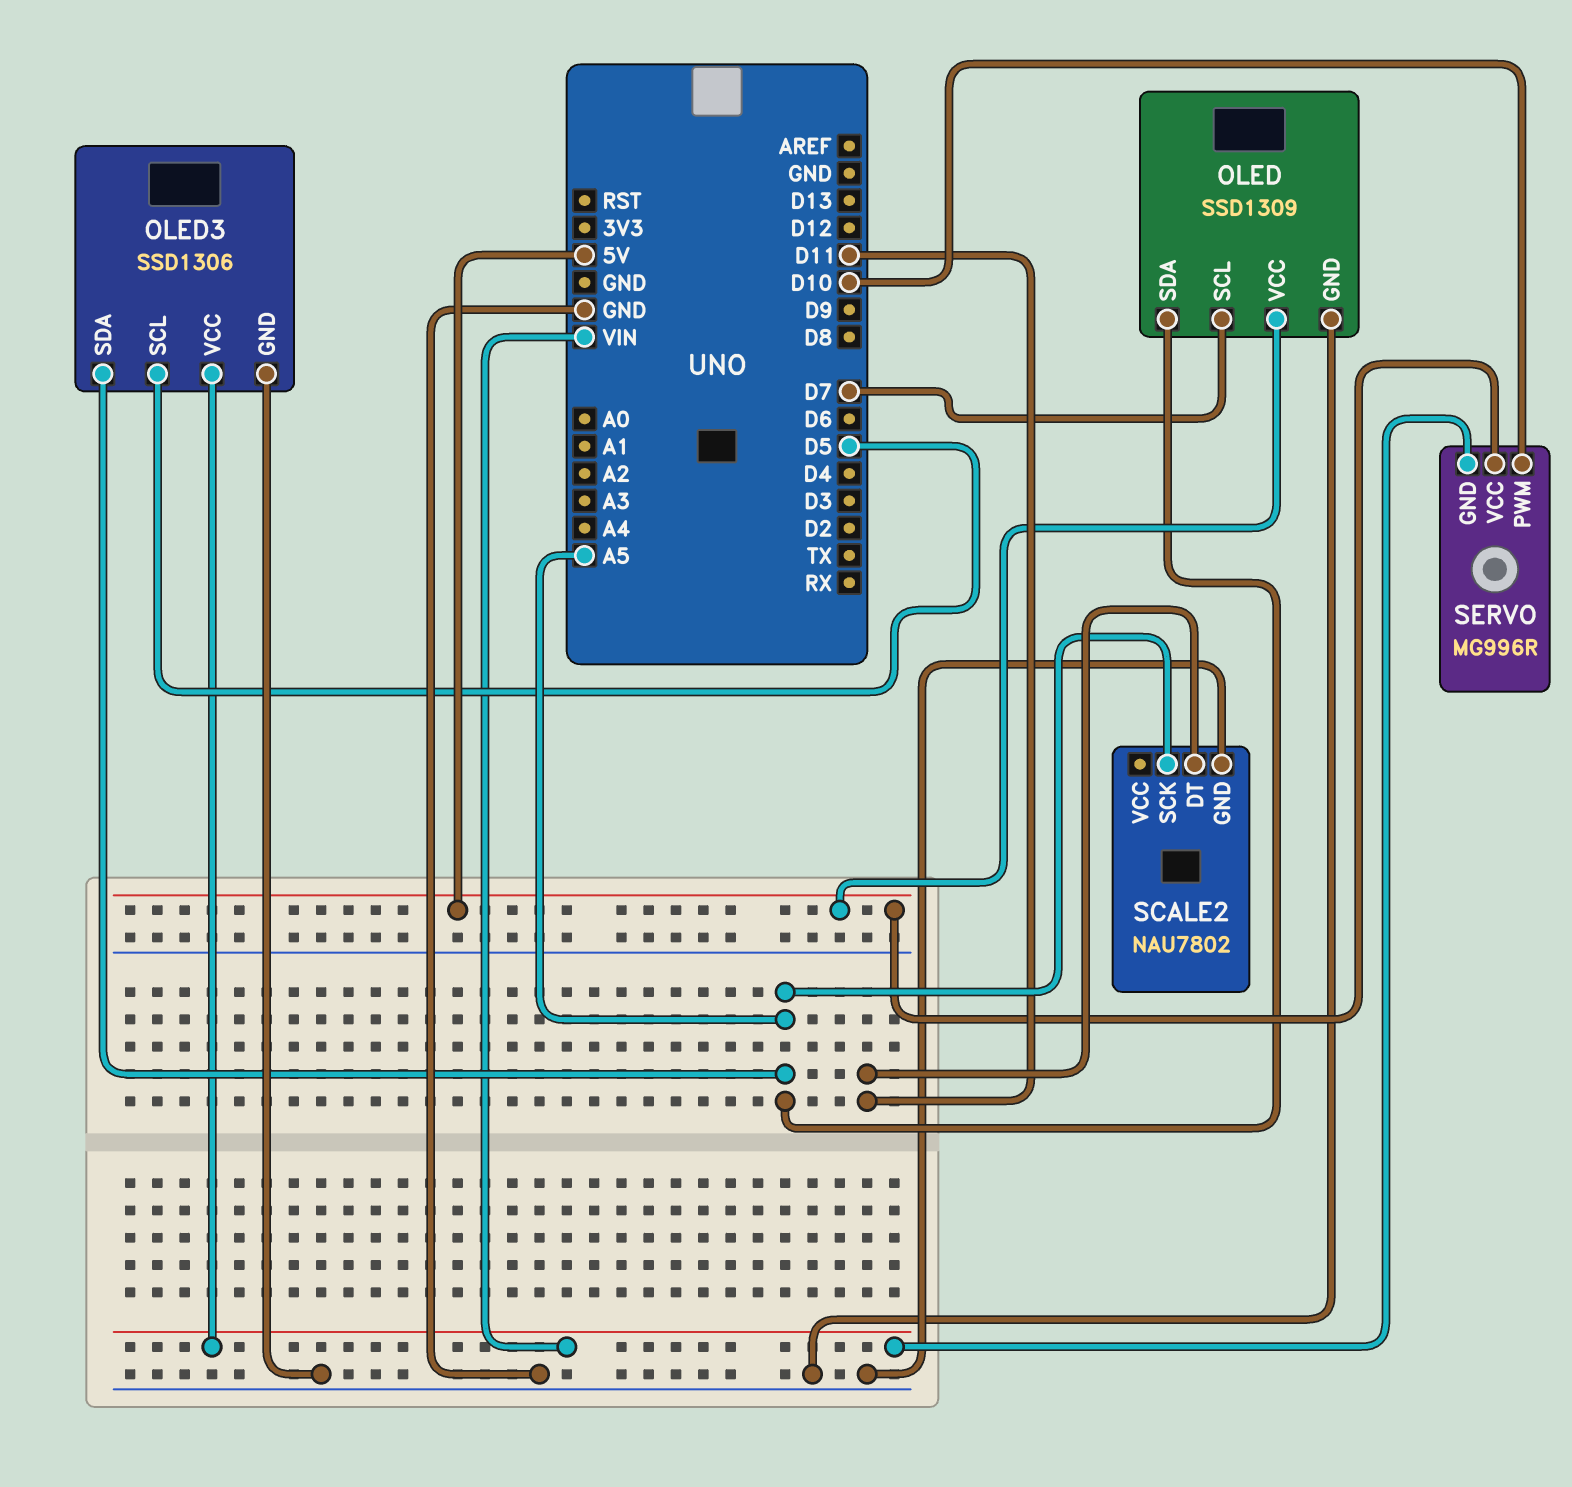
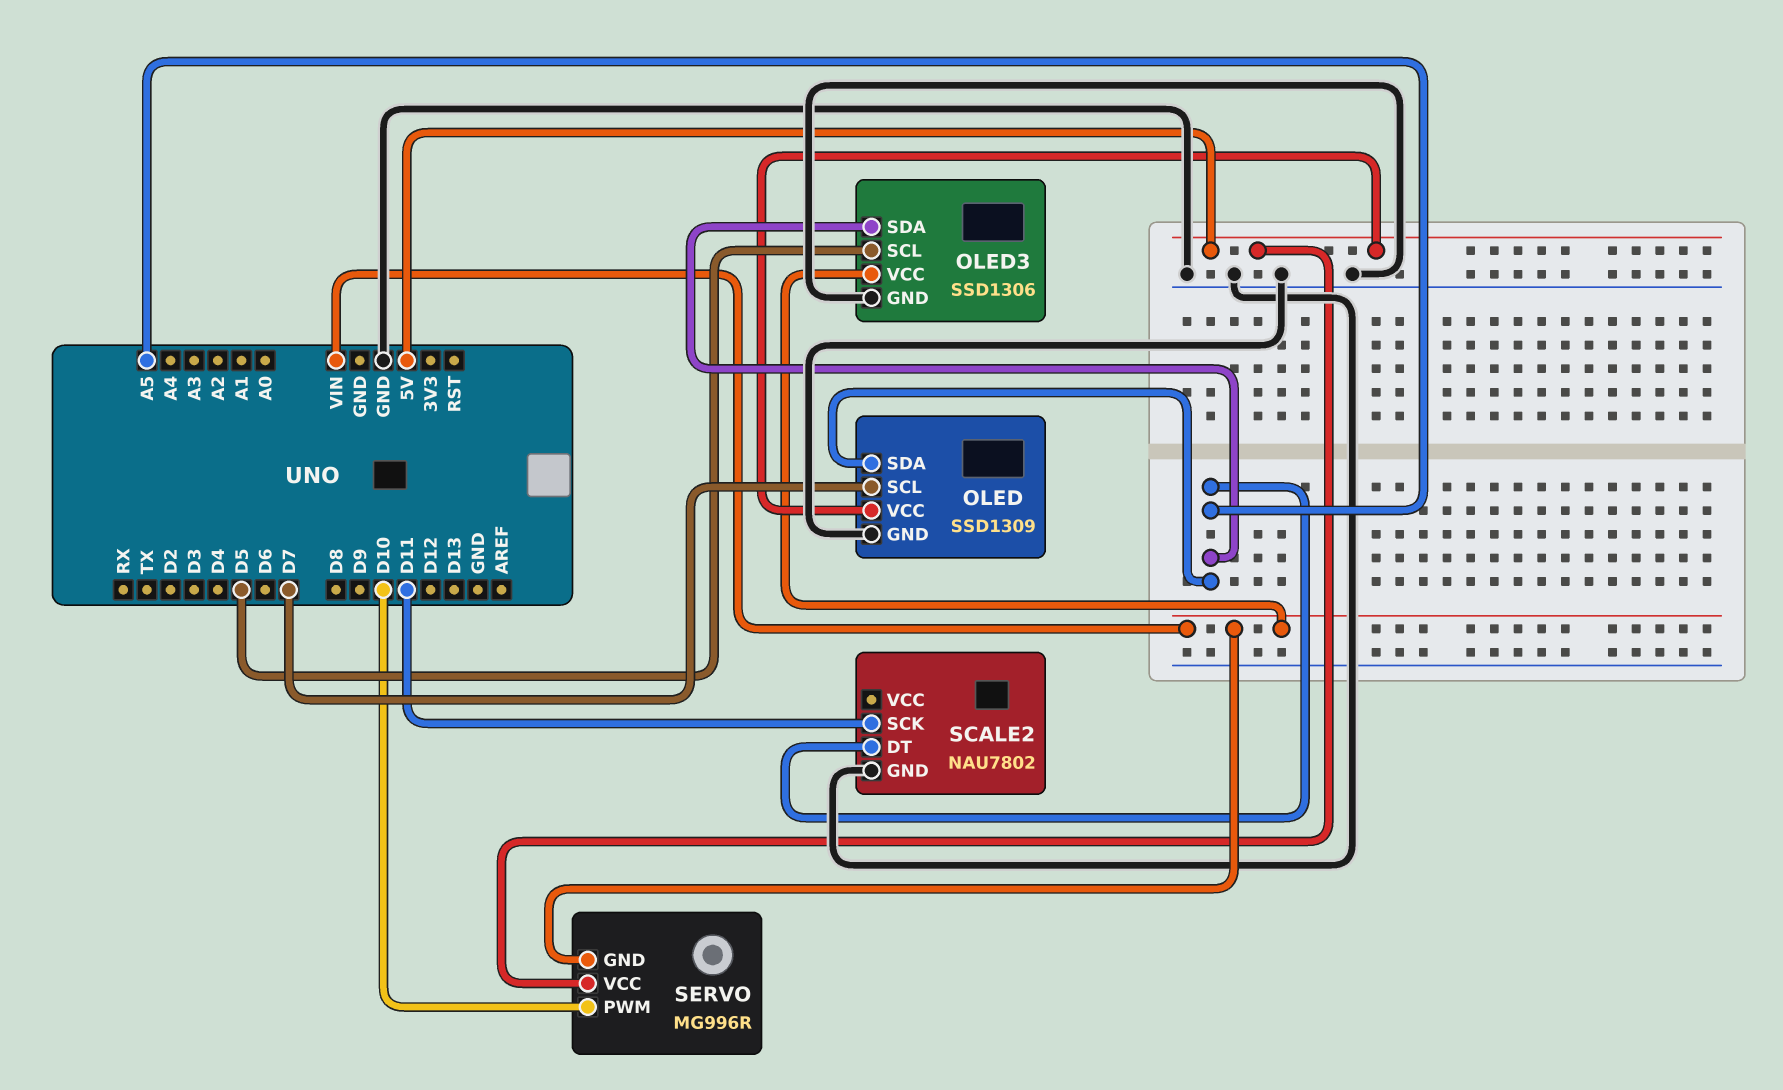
SCALE2 pin DT: D11 -> A5
SCALE2 pin SCK: A5 -> D11

